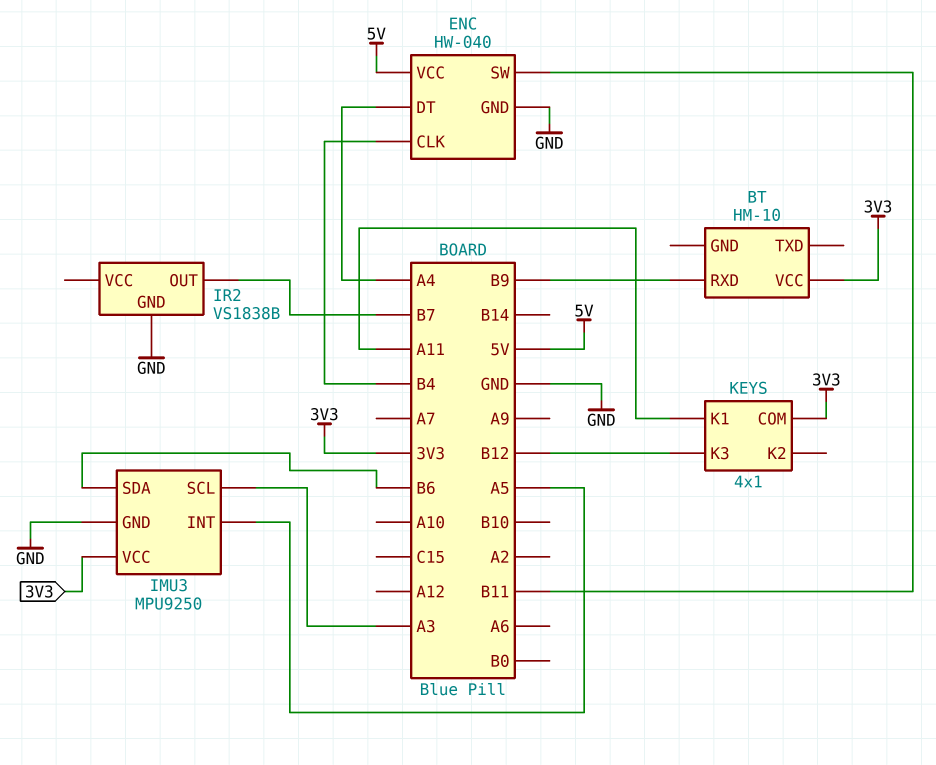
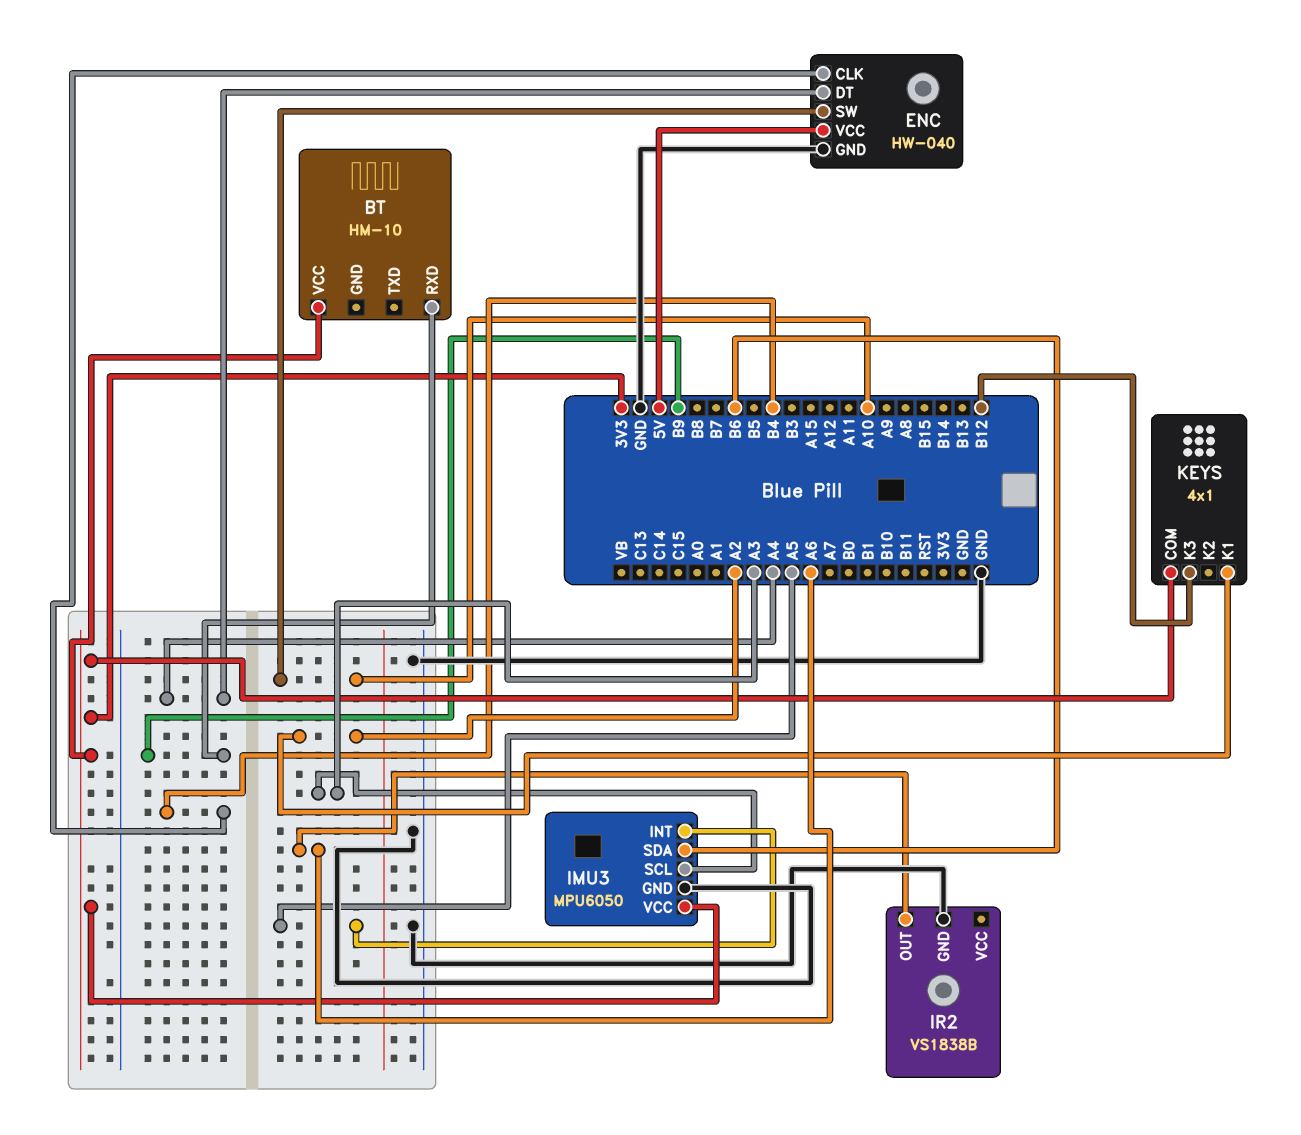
ENC pin SW: B11 -> A10
IMU3: MPU9250 -> MPU6050
IR2 pin OUT: B7 -> A6
KEYS pin K1: A11 -> A2

